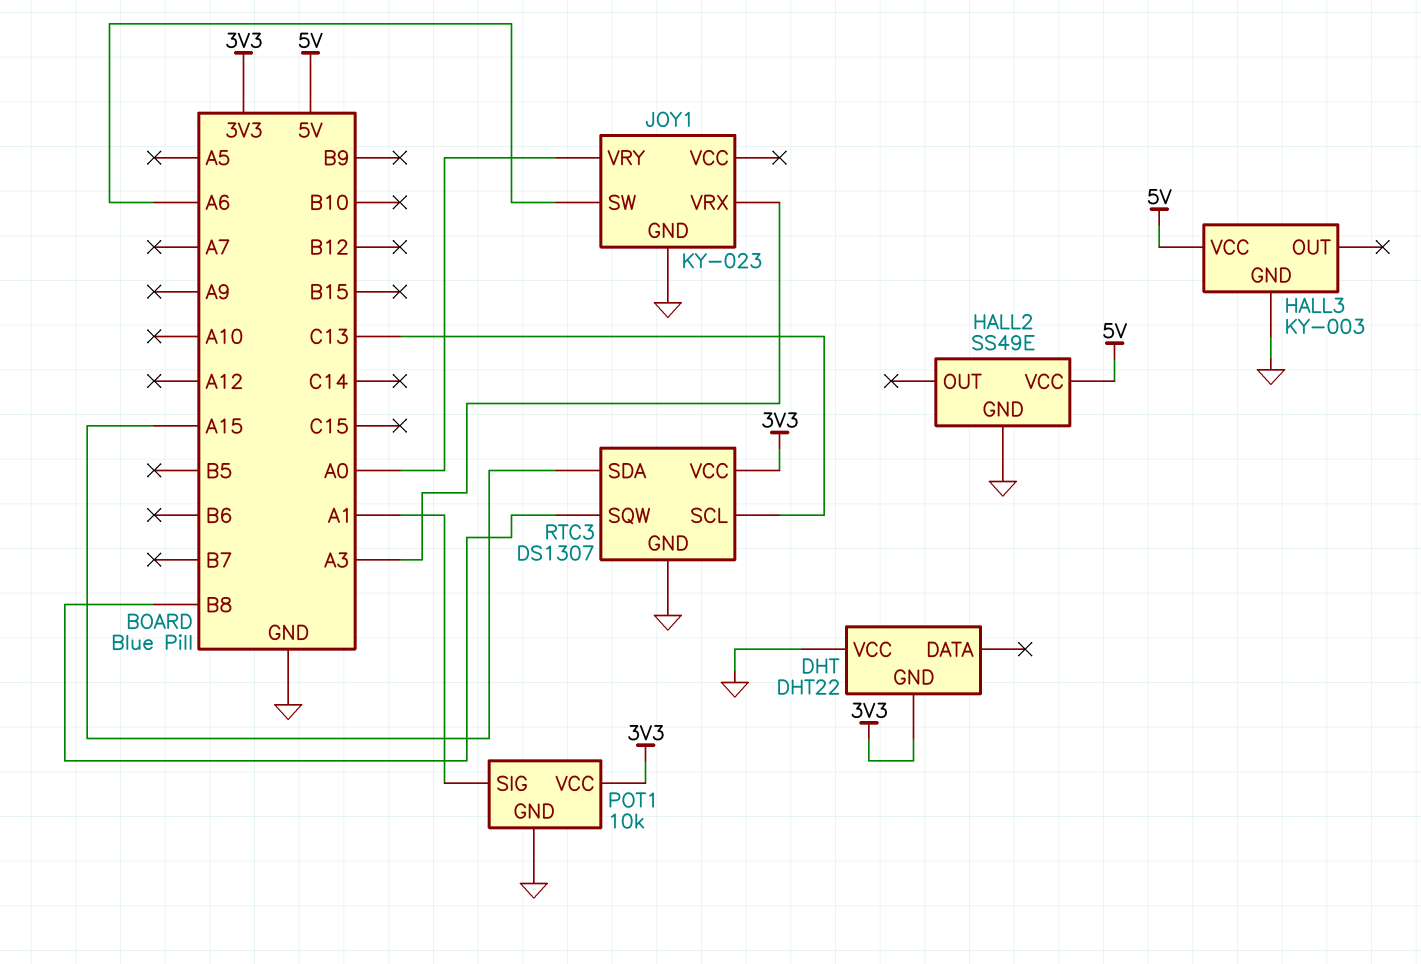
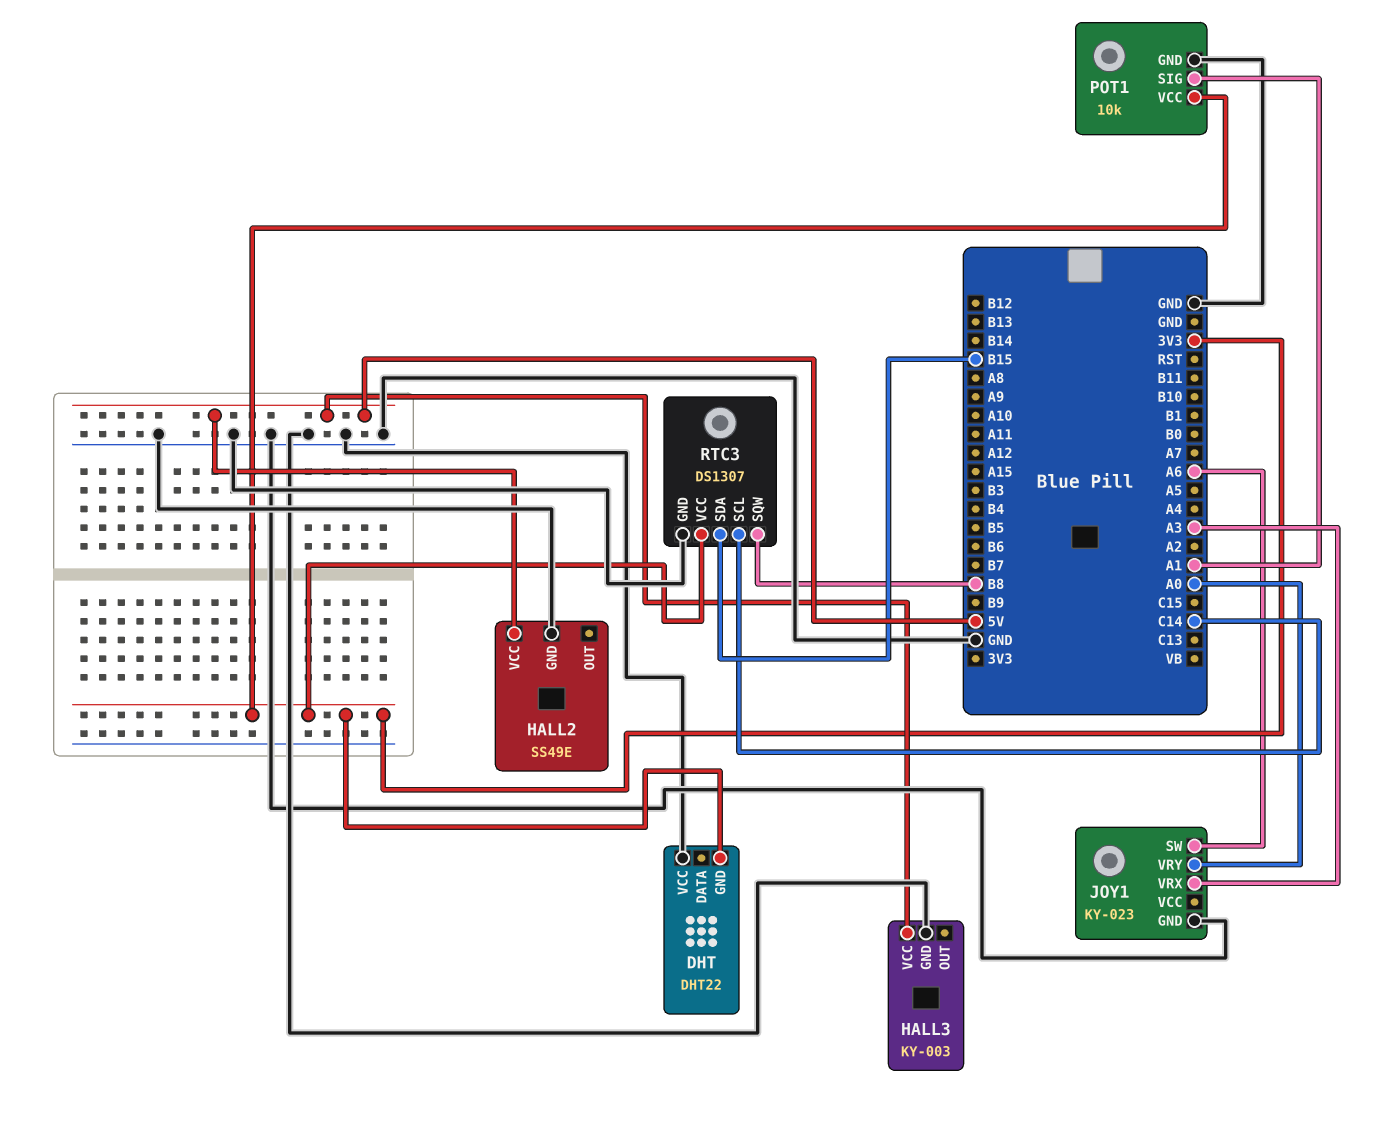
RTC3 pin SCL: C13 -> C14
RTC3 pin SDA: A15 -> B15

